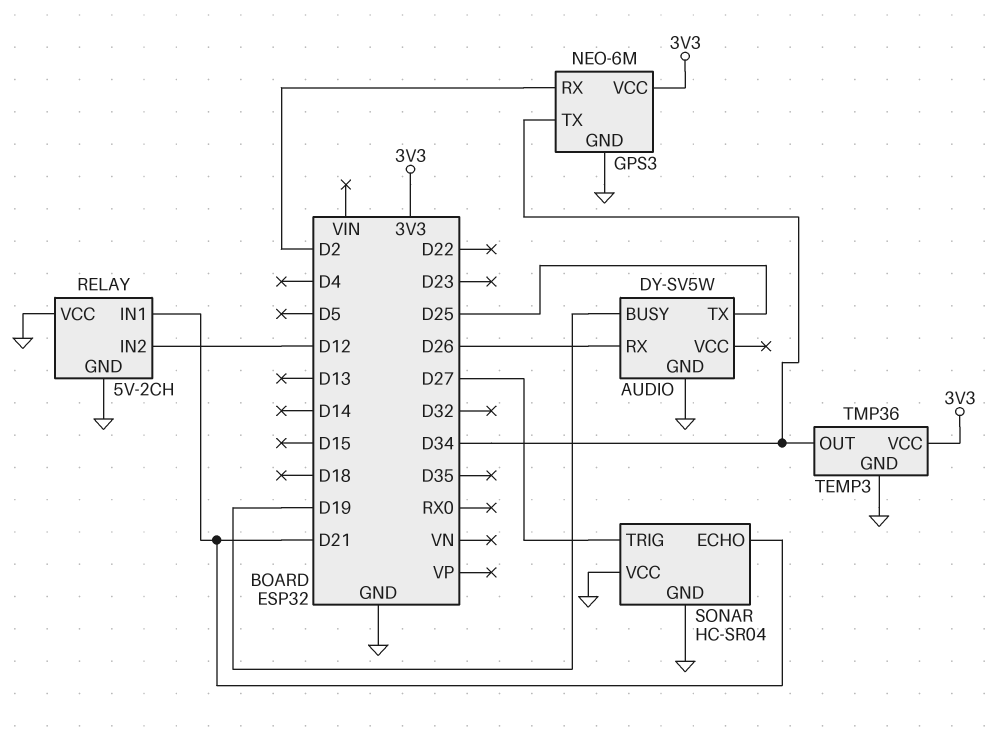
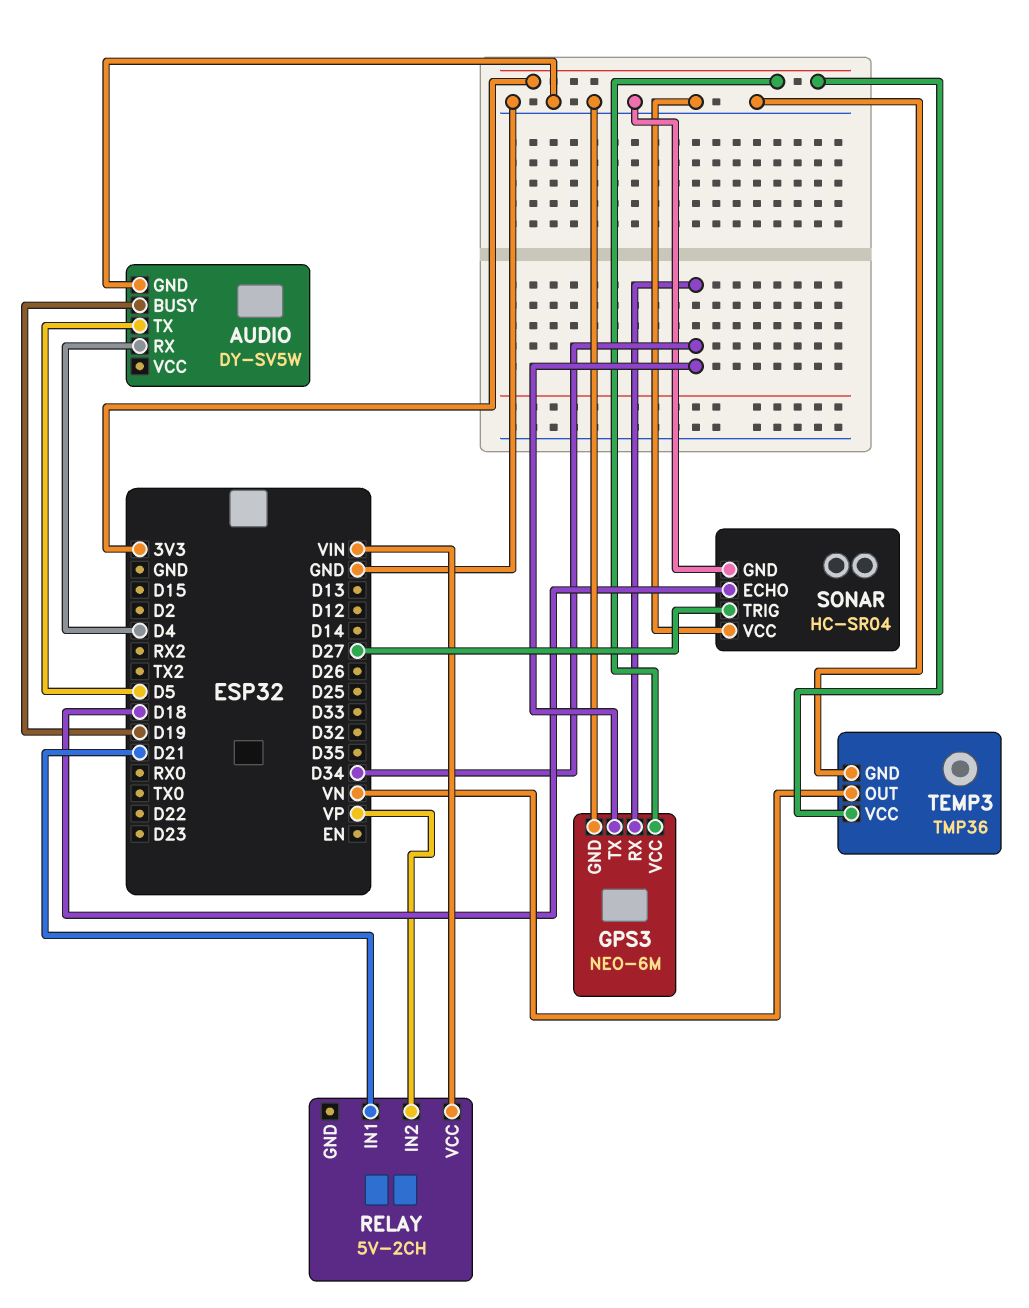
AUDIO pin RX: D26 -> D4
AUDIO pin TX: D25 -> D5
GPS3 pin RX: D2 -> D34
RELAY pin GND: GND -> none
RELAY pin IN2: D12 -> VP
RELAY pin VCC: GND -> VIN
SONAR pin ECHO: D21 -> D18
TEMP3 pin OUT: D34 -> VN

